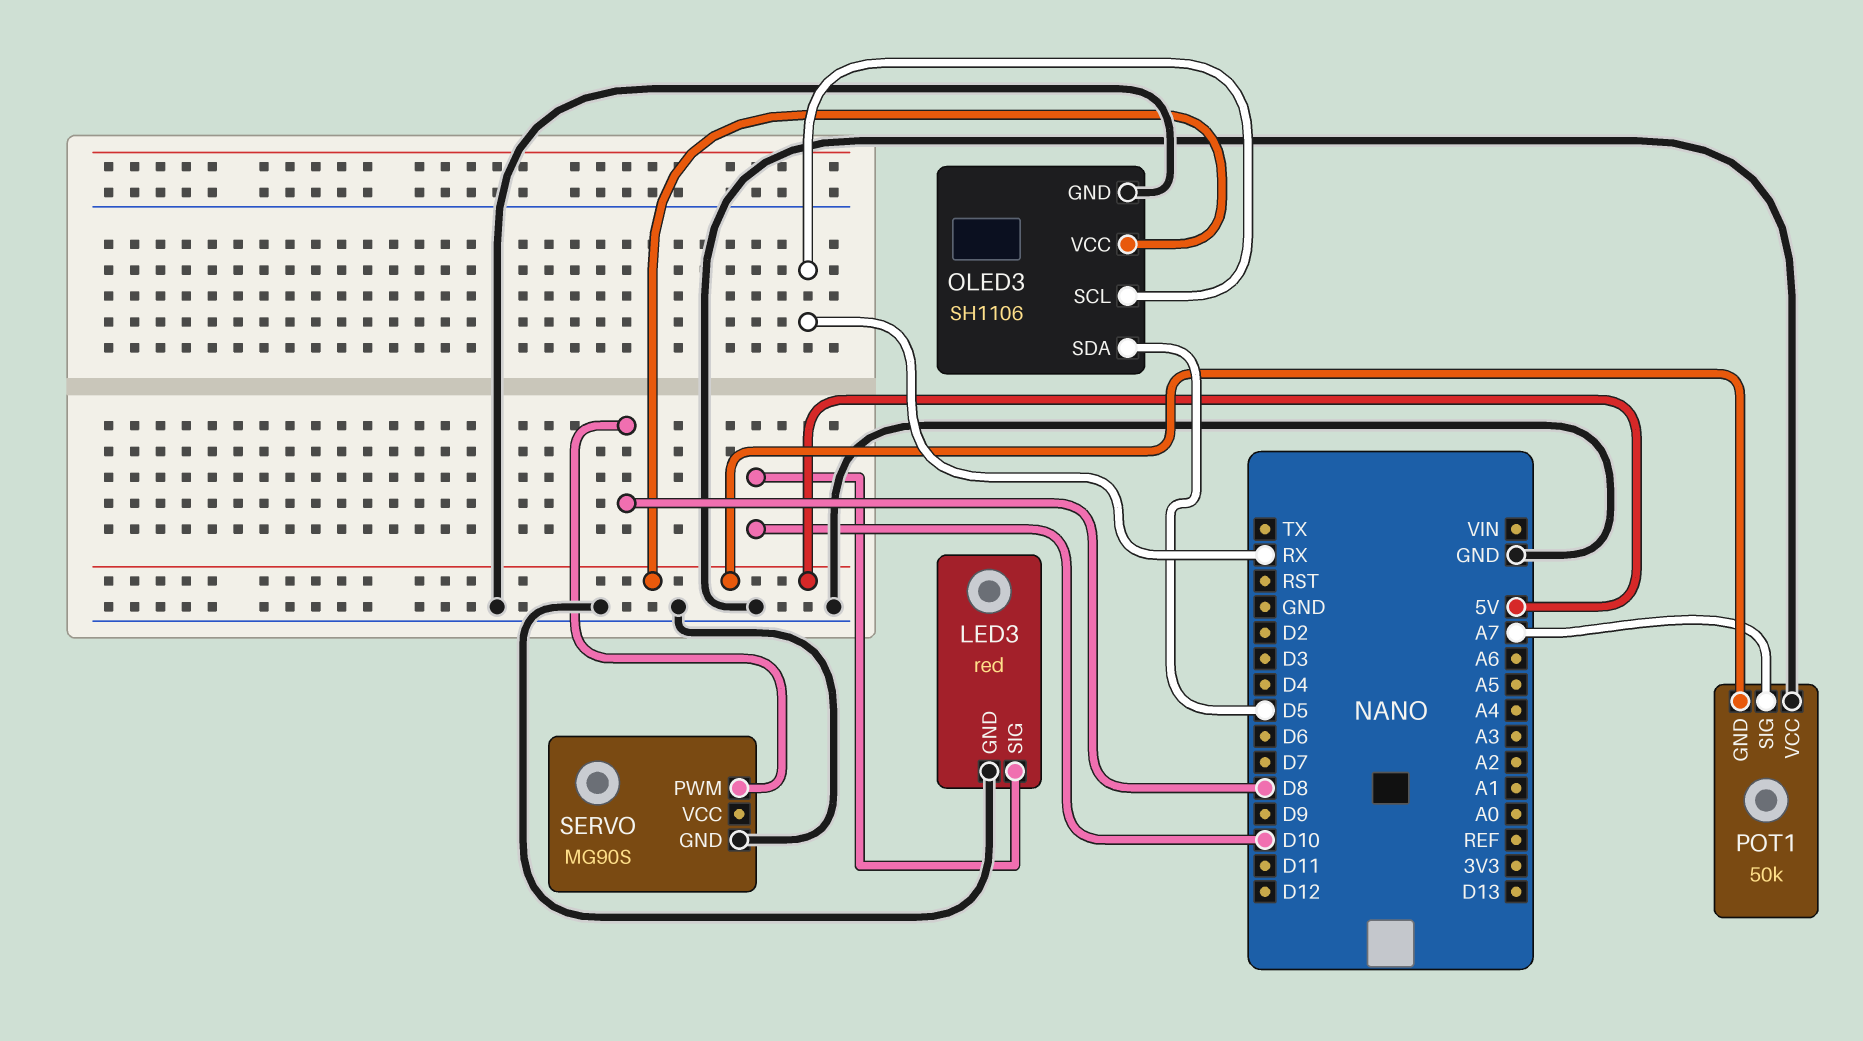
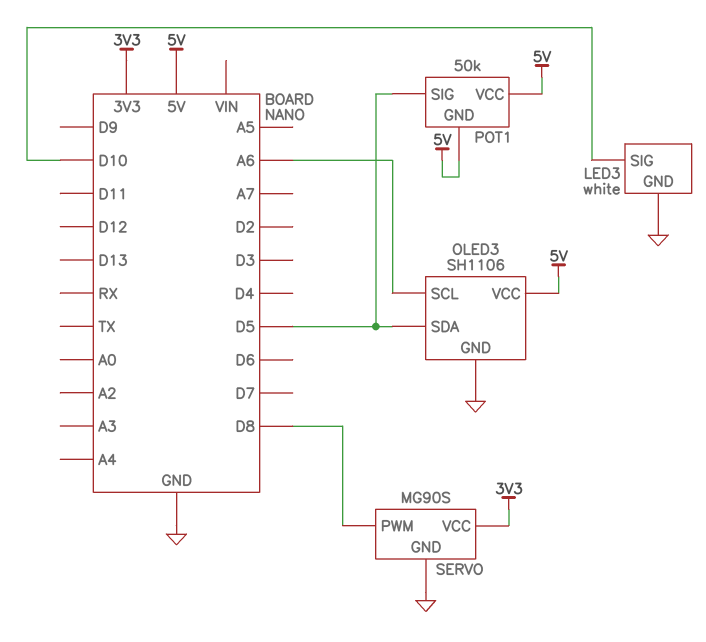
LED3: red -> white
OLED3 pin SCL: RX -> A6
POT1 pin SIG: A7 -> D5
POT1 pin VCC: GND -> 5V
SERVO pin VCC: none -> 3V3

